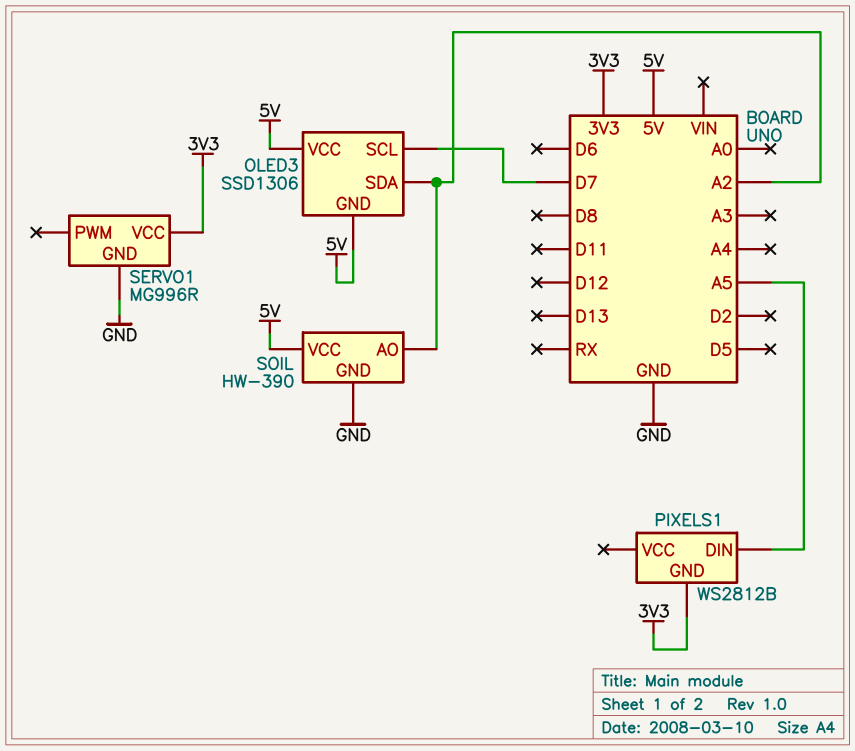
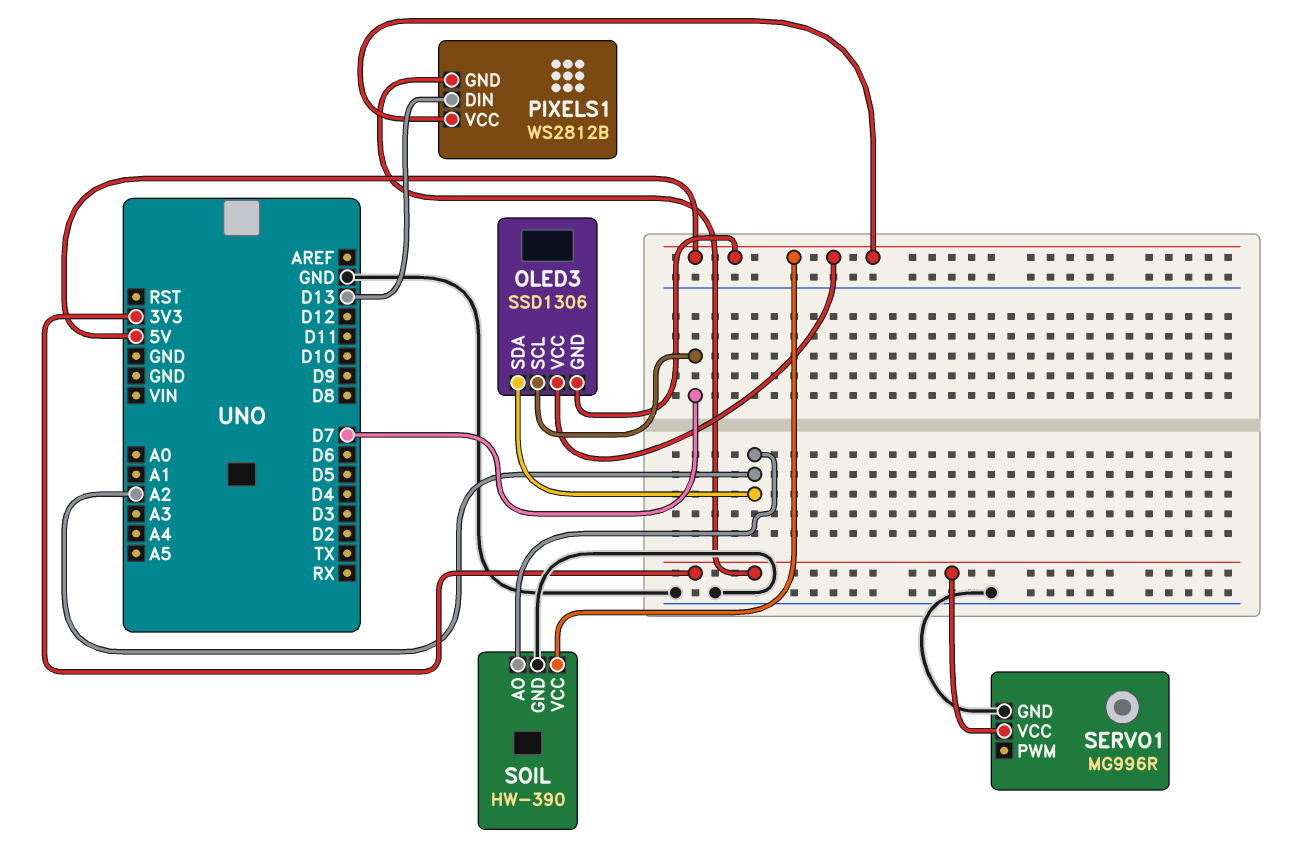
PIXELS1 pin DIN: A5 -> D13
PIXELS1 pin VCC: none -> 5V

